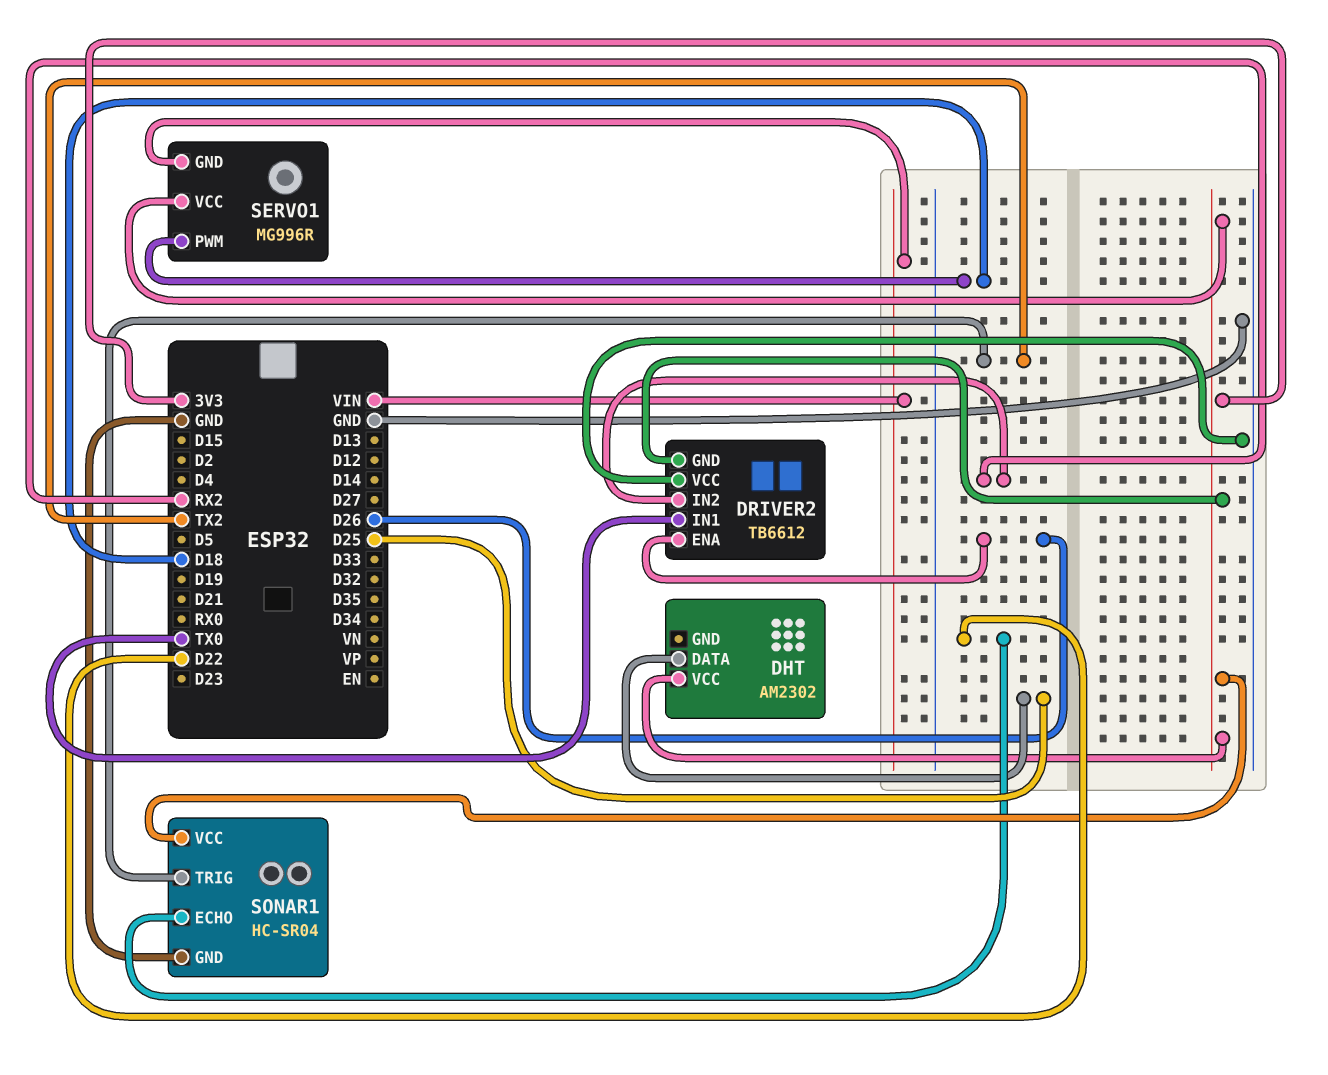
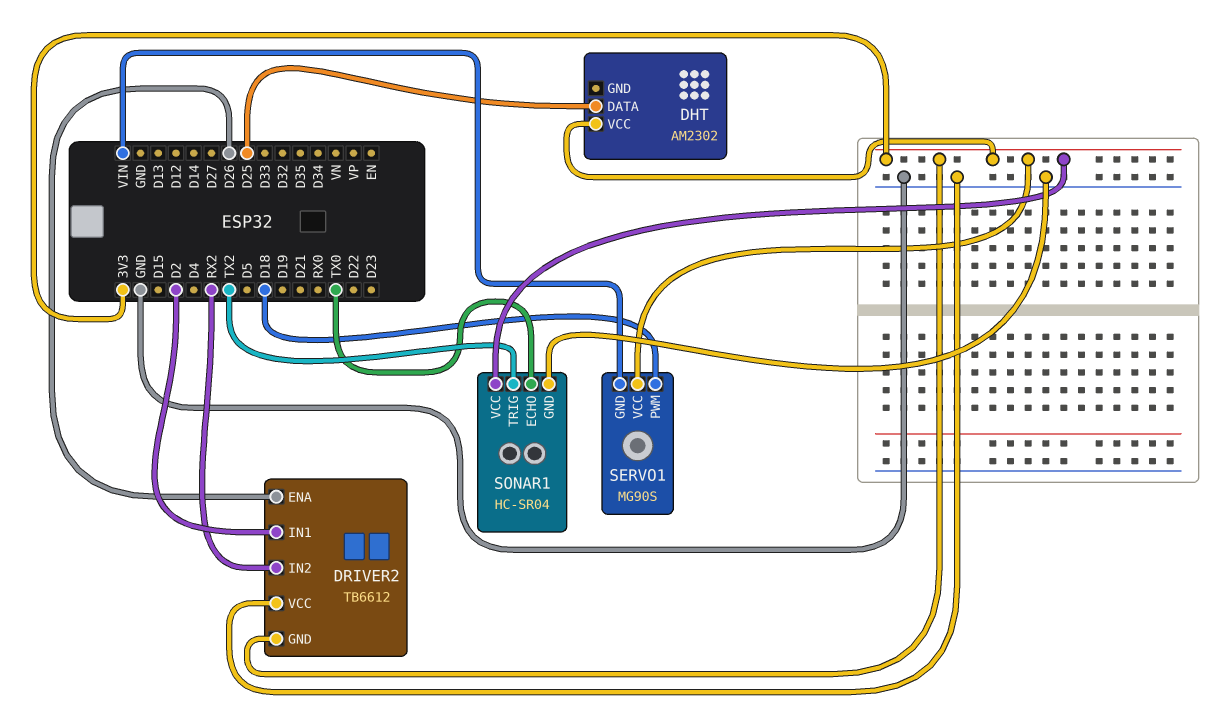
DRIVER2 pin IN1: TX0 -> D2
SERVO1: MG996R -> MG90S
SONAR1 pin ECHO: D22 -> TX0

